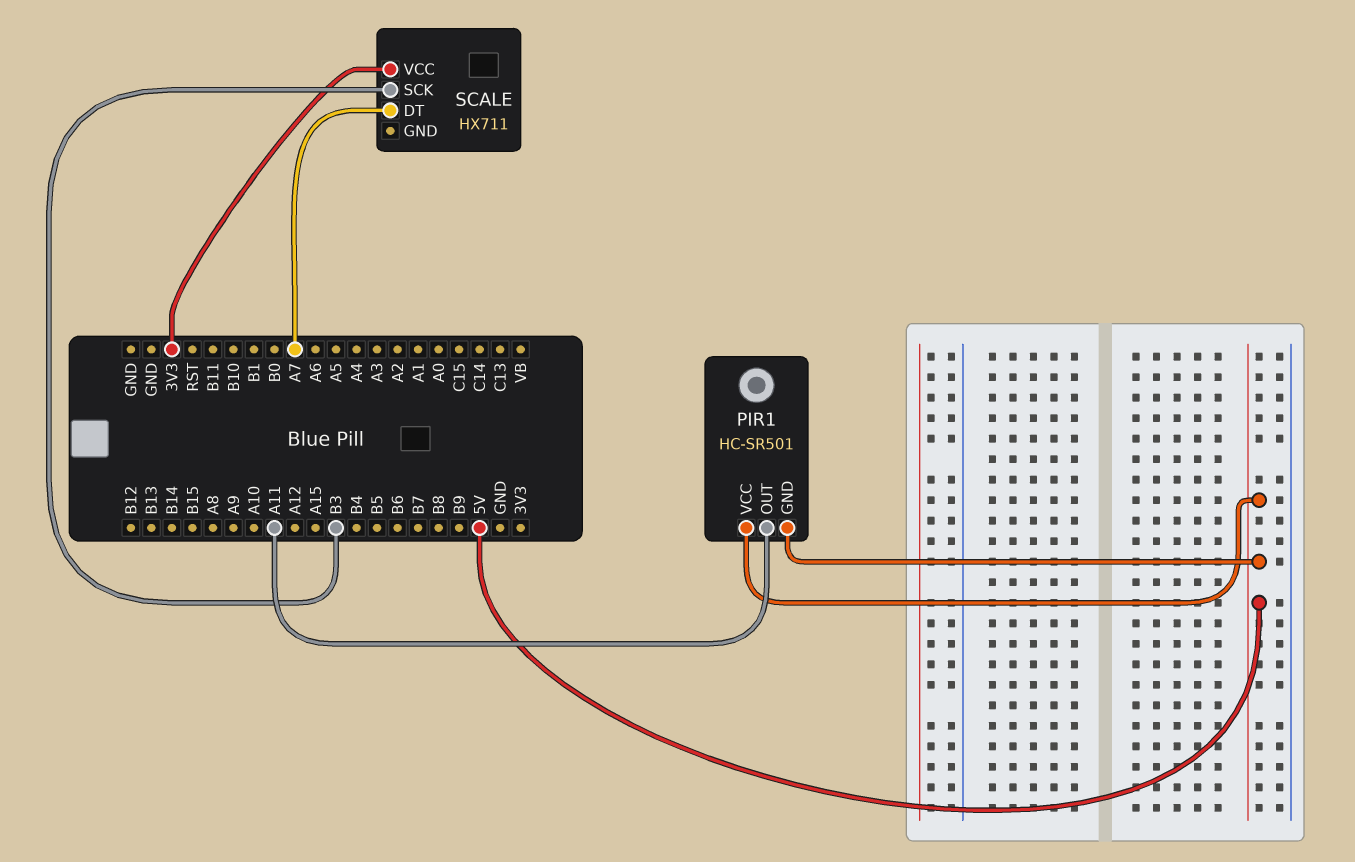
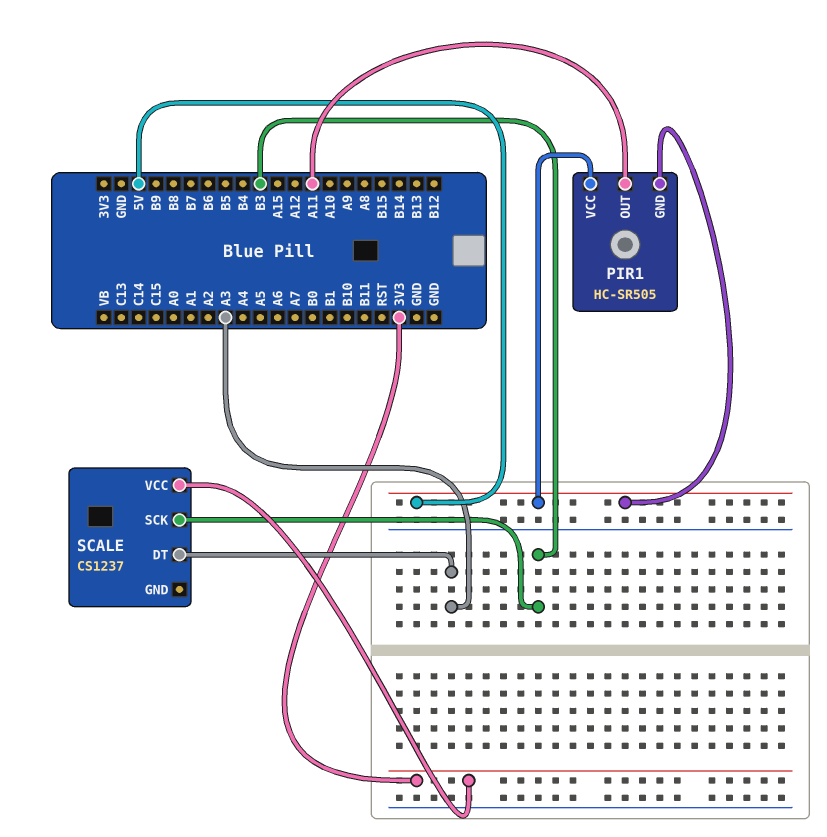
PIR1: HC-SR501 -> HC-SR505
SCALE: HX711 -> CS1237
SCALE pin DT: A7 -> A3

